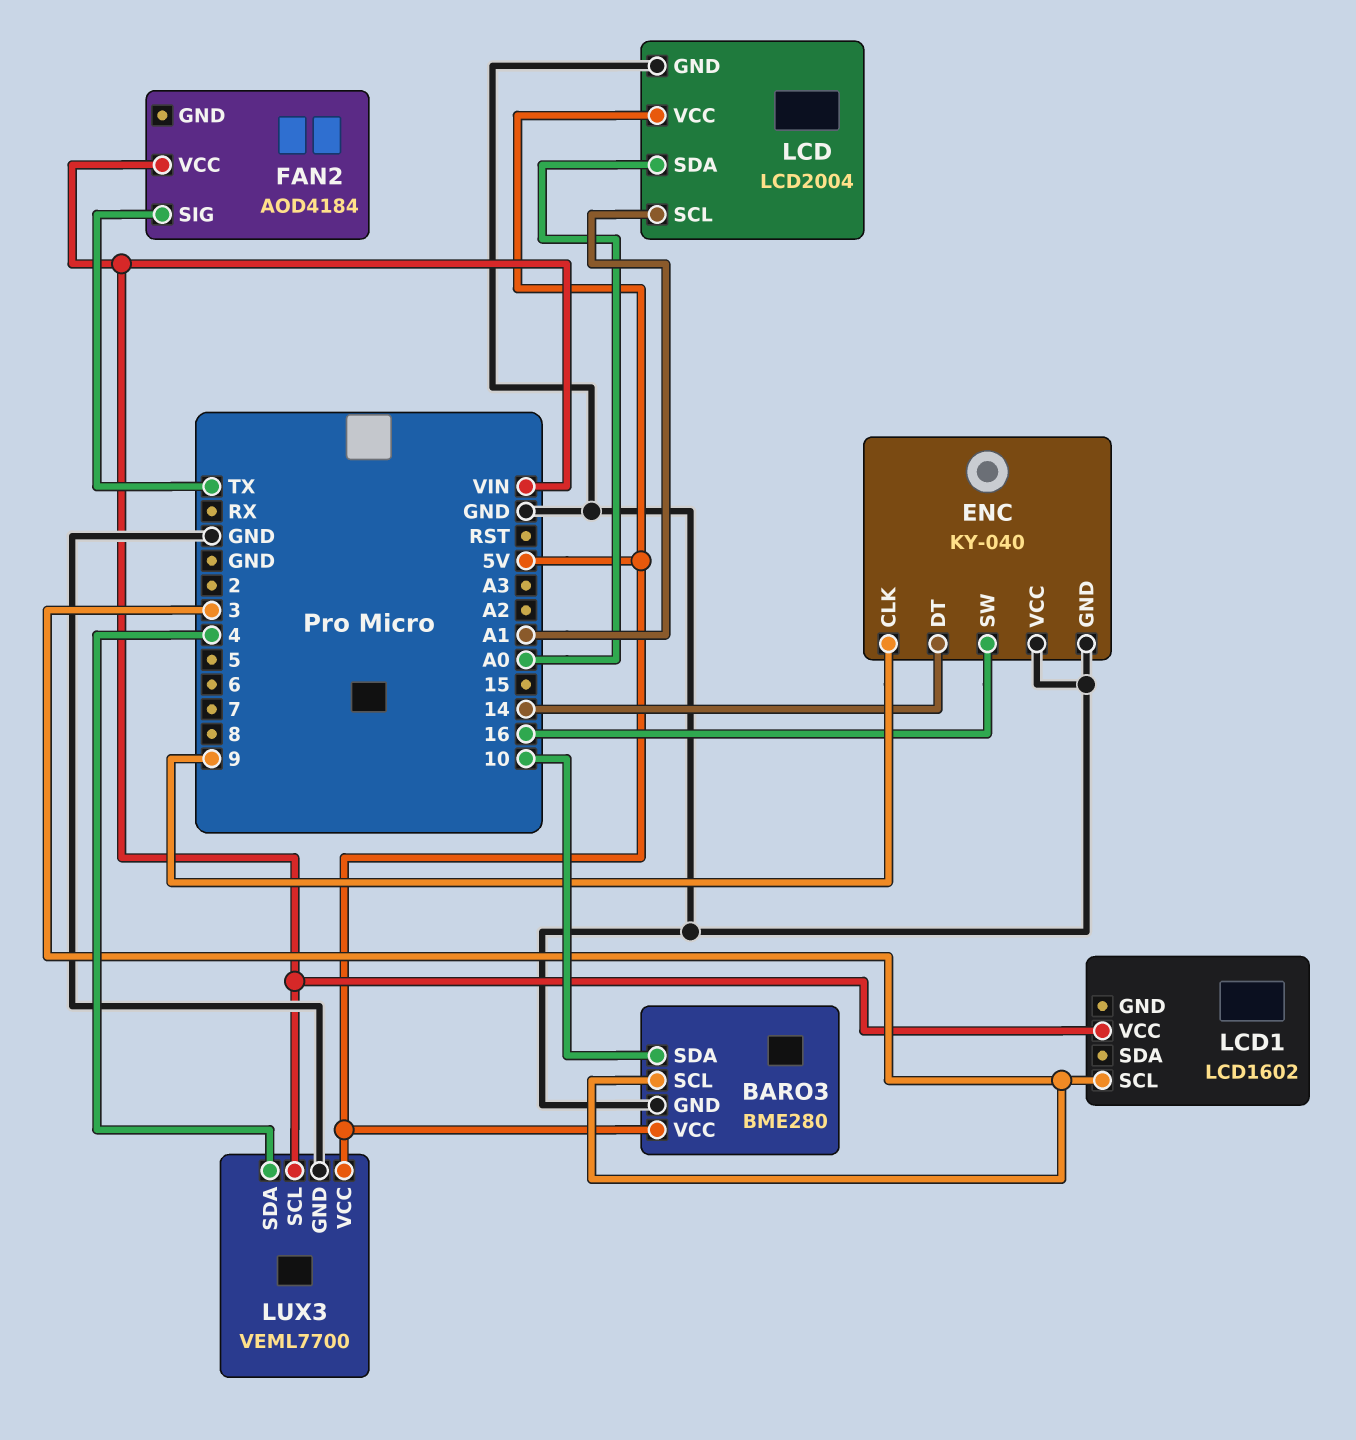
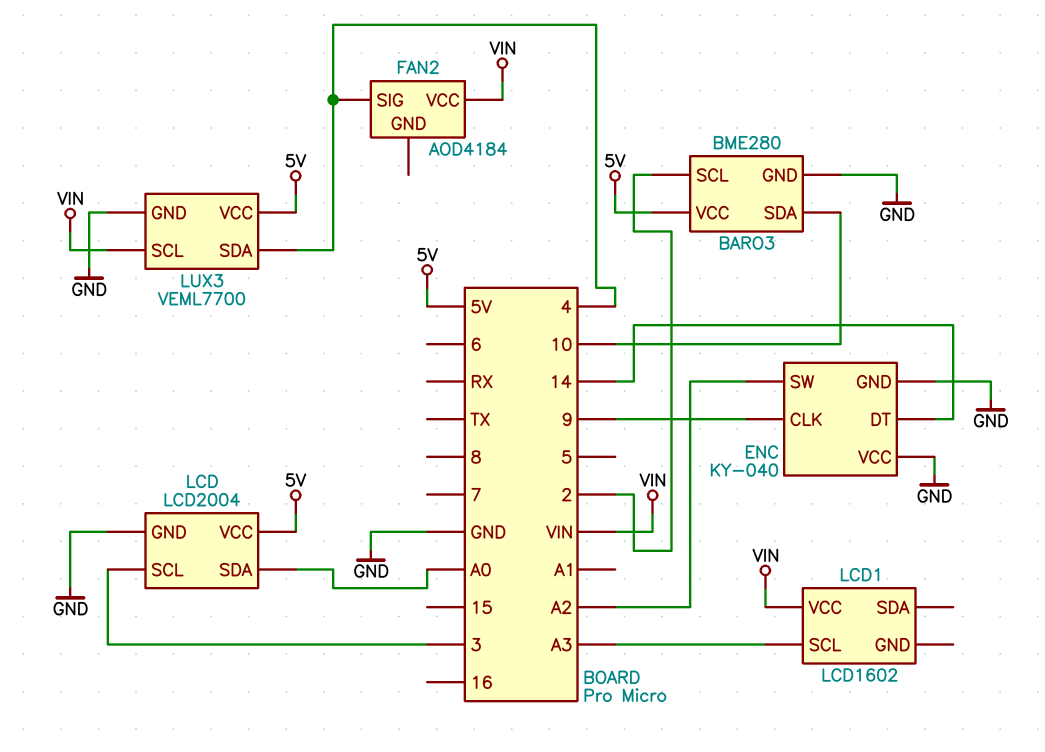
BARO3 pin SCL: 3 -> 2
ENC pin SW: 16 -> A2
FAN2 pin SIG: TX -> 4
LCD pin SCL: A1 -> 3
LCD1 pin SCL: 3 -> A3

